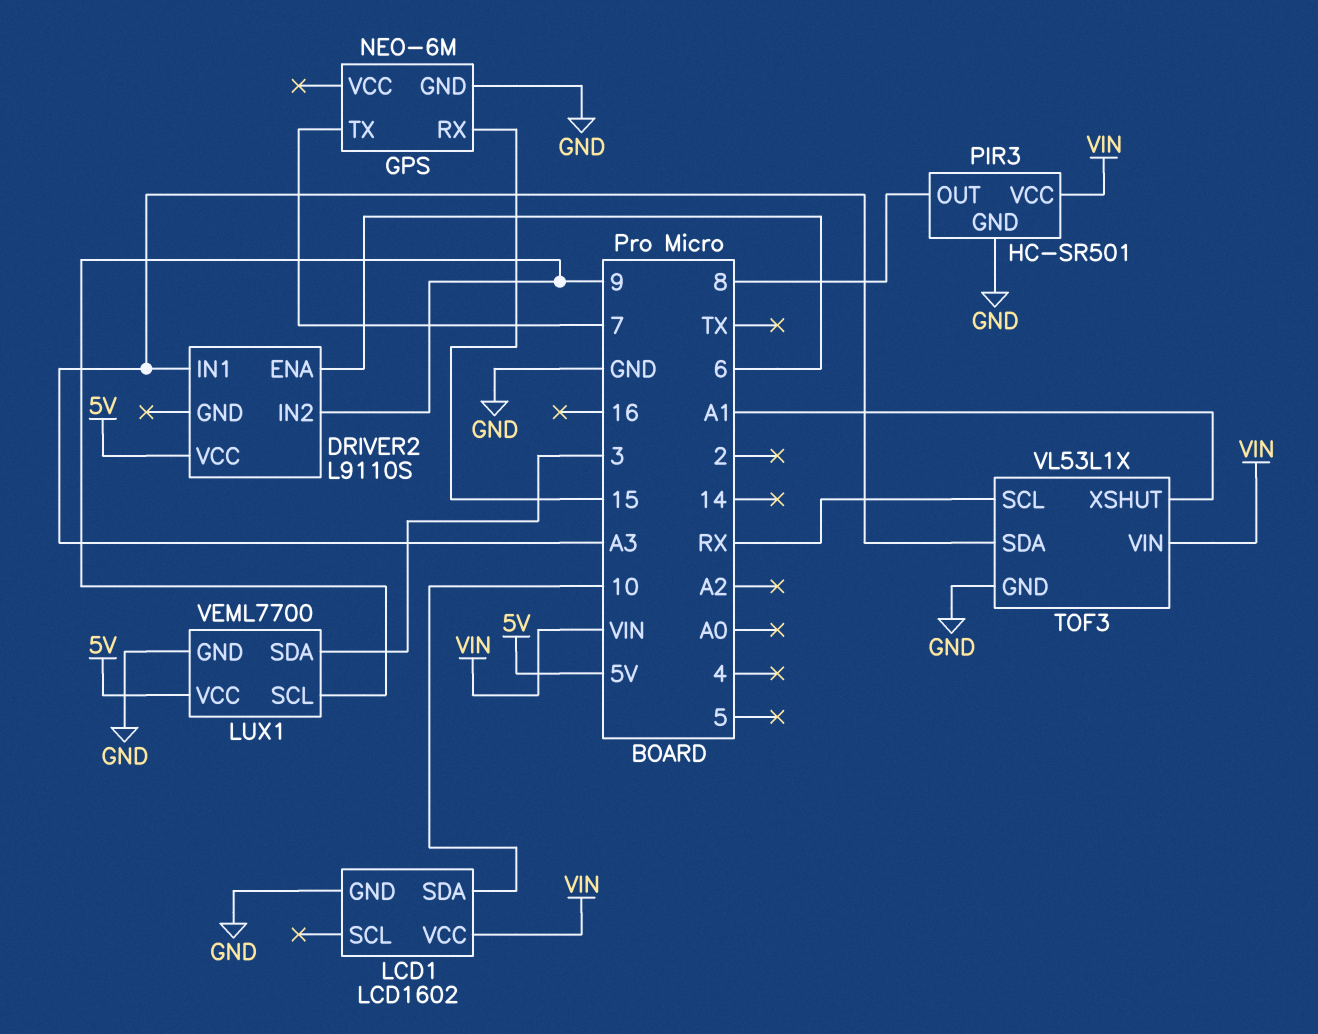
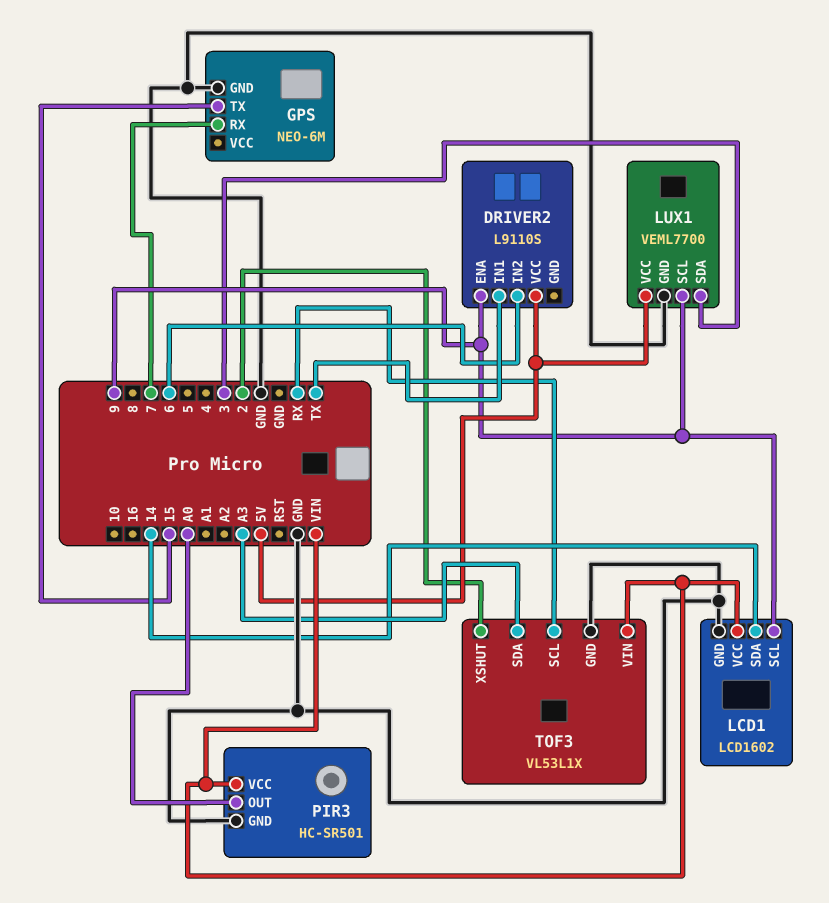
DRIVER2 pin ENA: 6 -> 9
DRIVER2 pin IN1: A3 -> TX
DRIVER2 pin IN2: 9 -> 6
GPS pin RX: 15 -> 7
GPS pin TX: 7 -> 15
LCD1 pin SCL: none -> 9
LCD1 pin SDA: 10 -> 14
PIR3 pin OUT: 8 -> A0
TOF3 pin XSHUT: A1 -> 2

